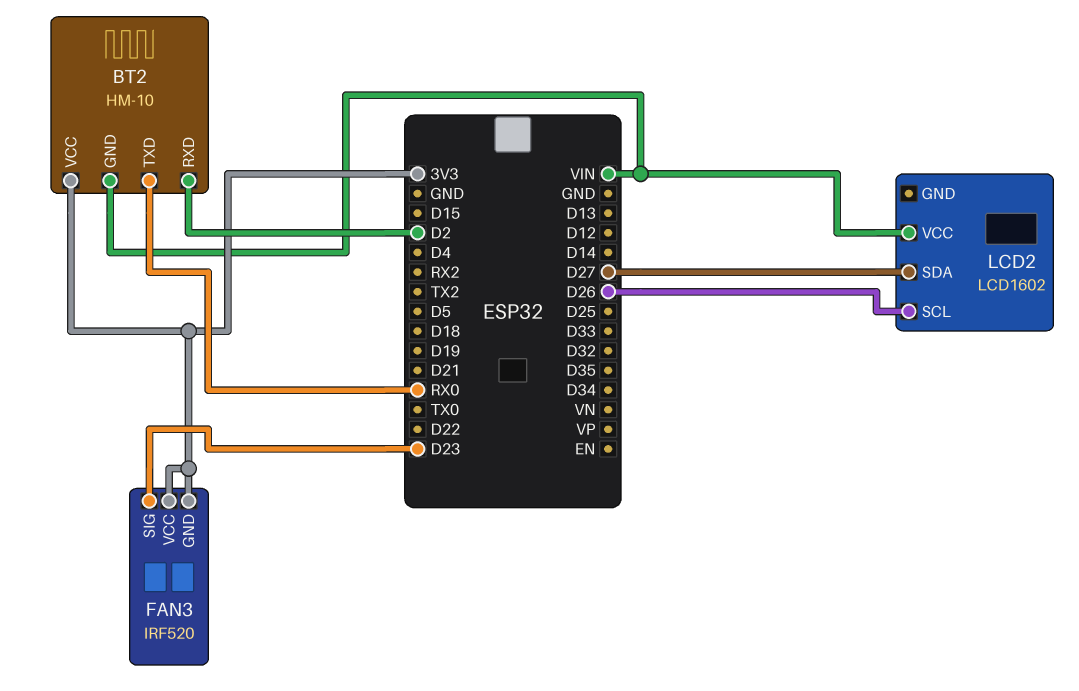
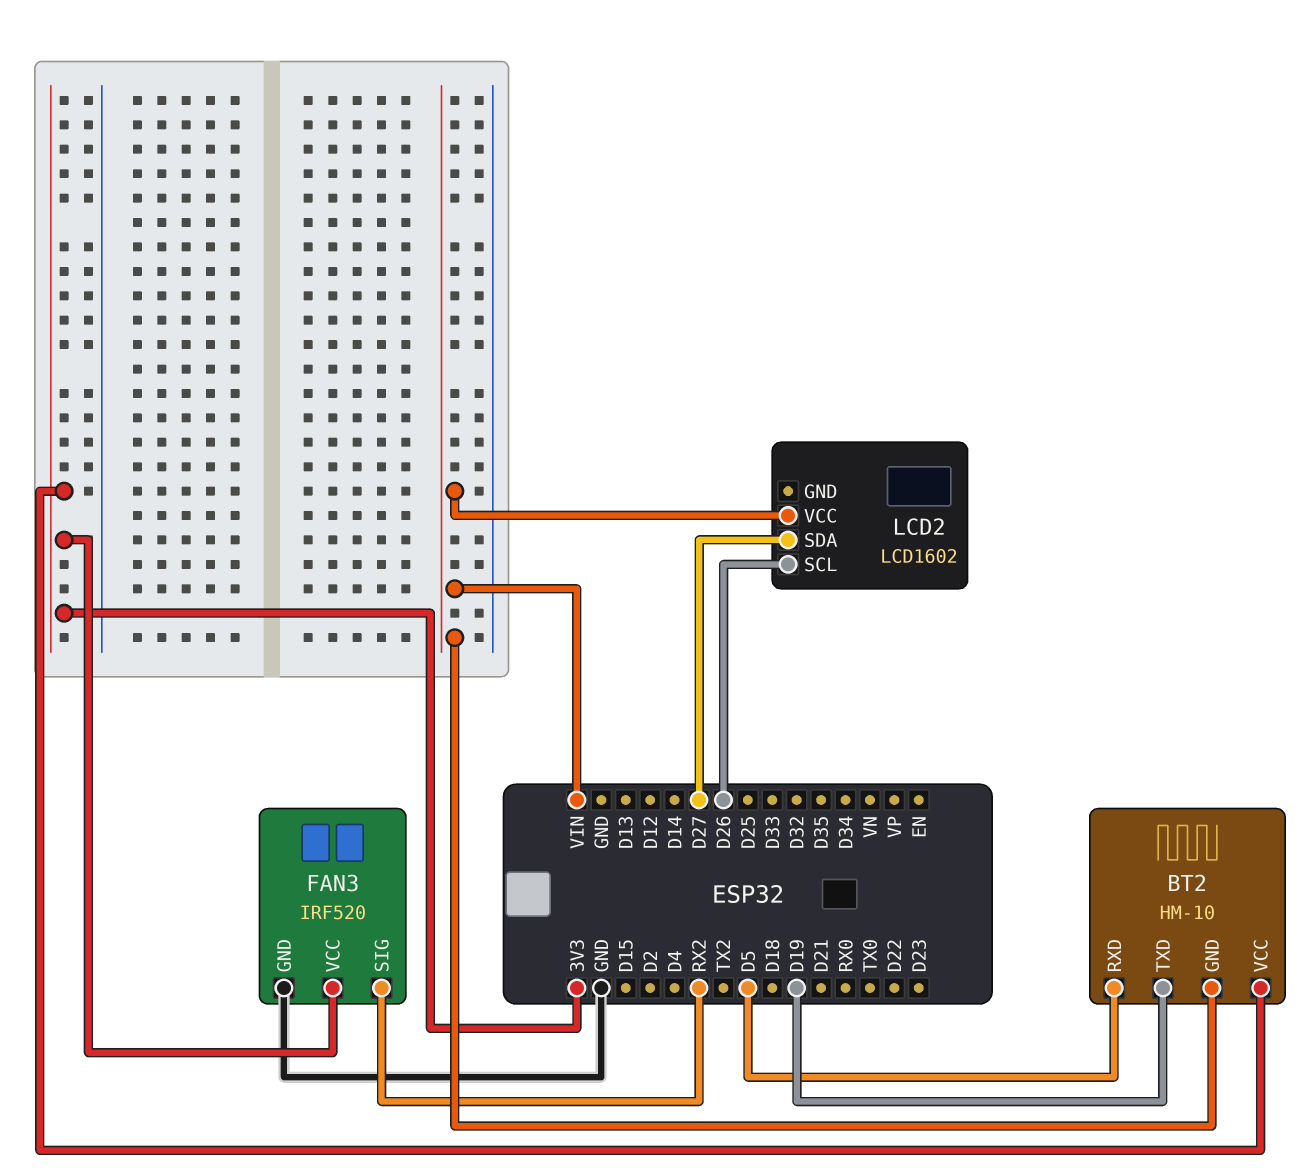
BT2 pin RXD: D2 -> D5
BT2 pin TXD: RX0 -> D19
FAN3 pin GND: 3V3 -> GND
FAN3 pin SIG: D23 -> RX2

